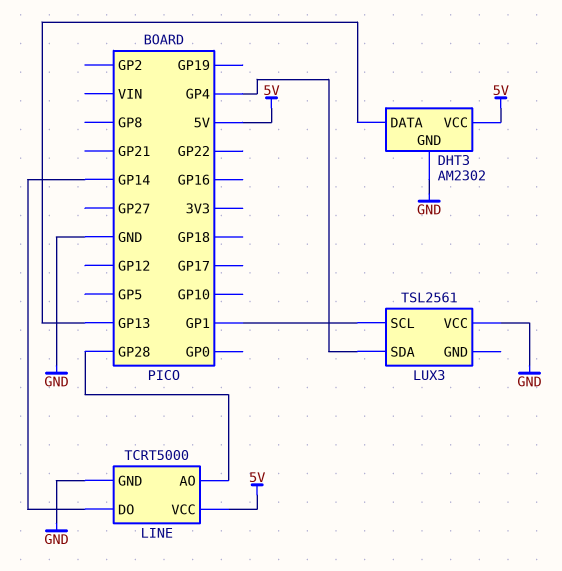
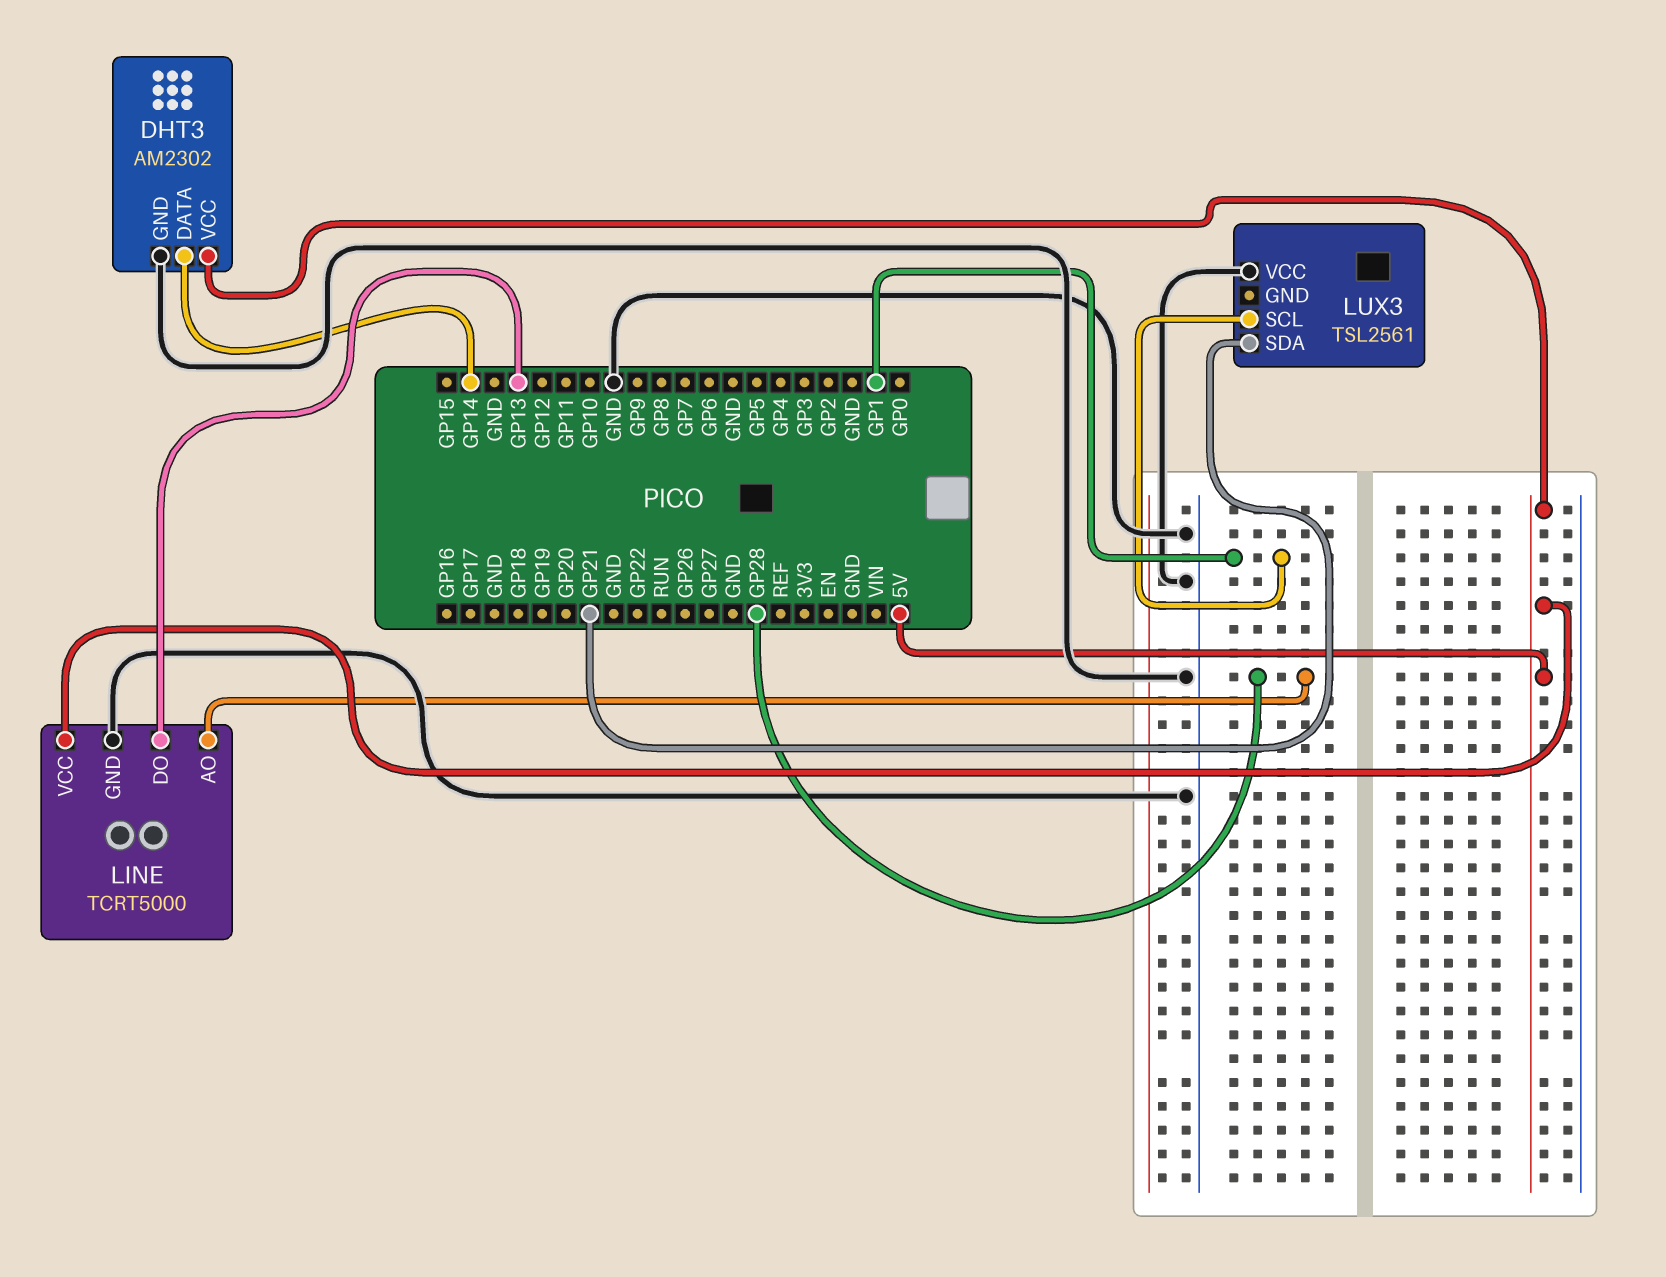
DHT3 pin DATA: GP13 -> GP14
LINE pin DO: GP14 -> GP13
LUX3 pin SDA: GP4 -> GP21

